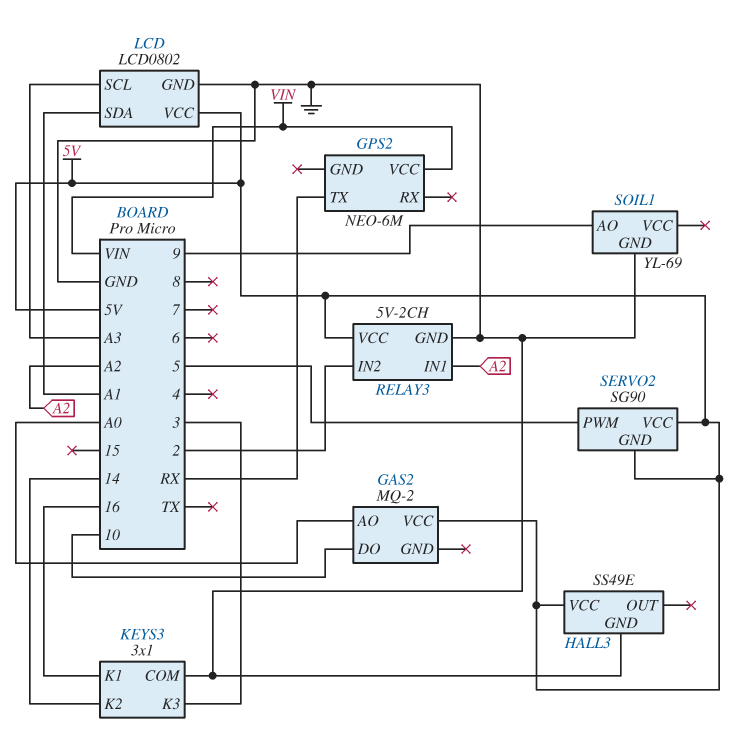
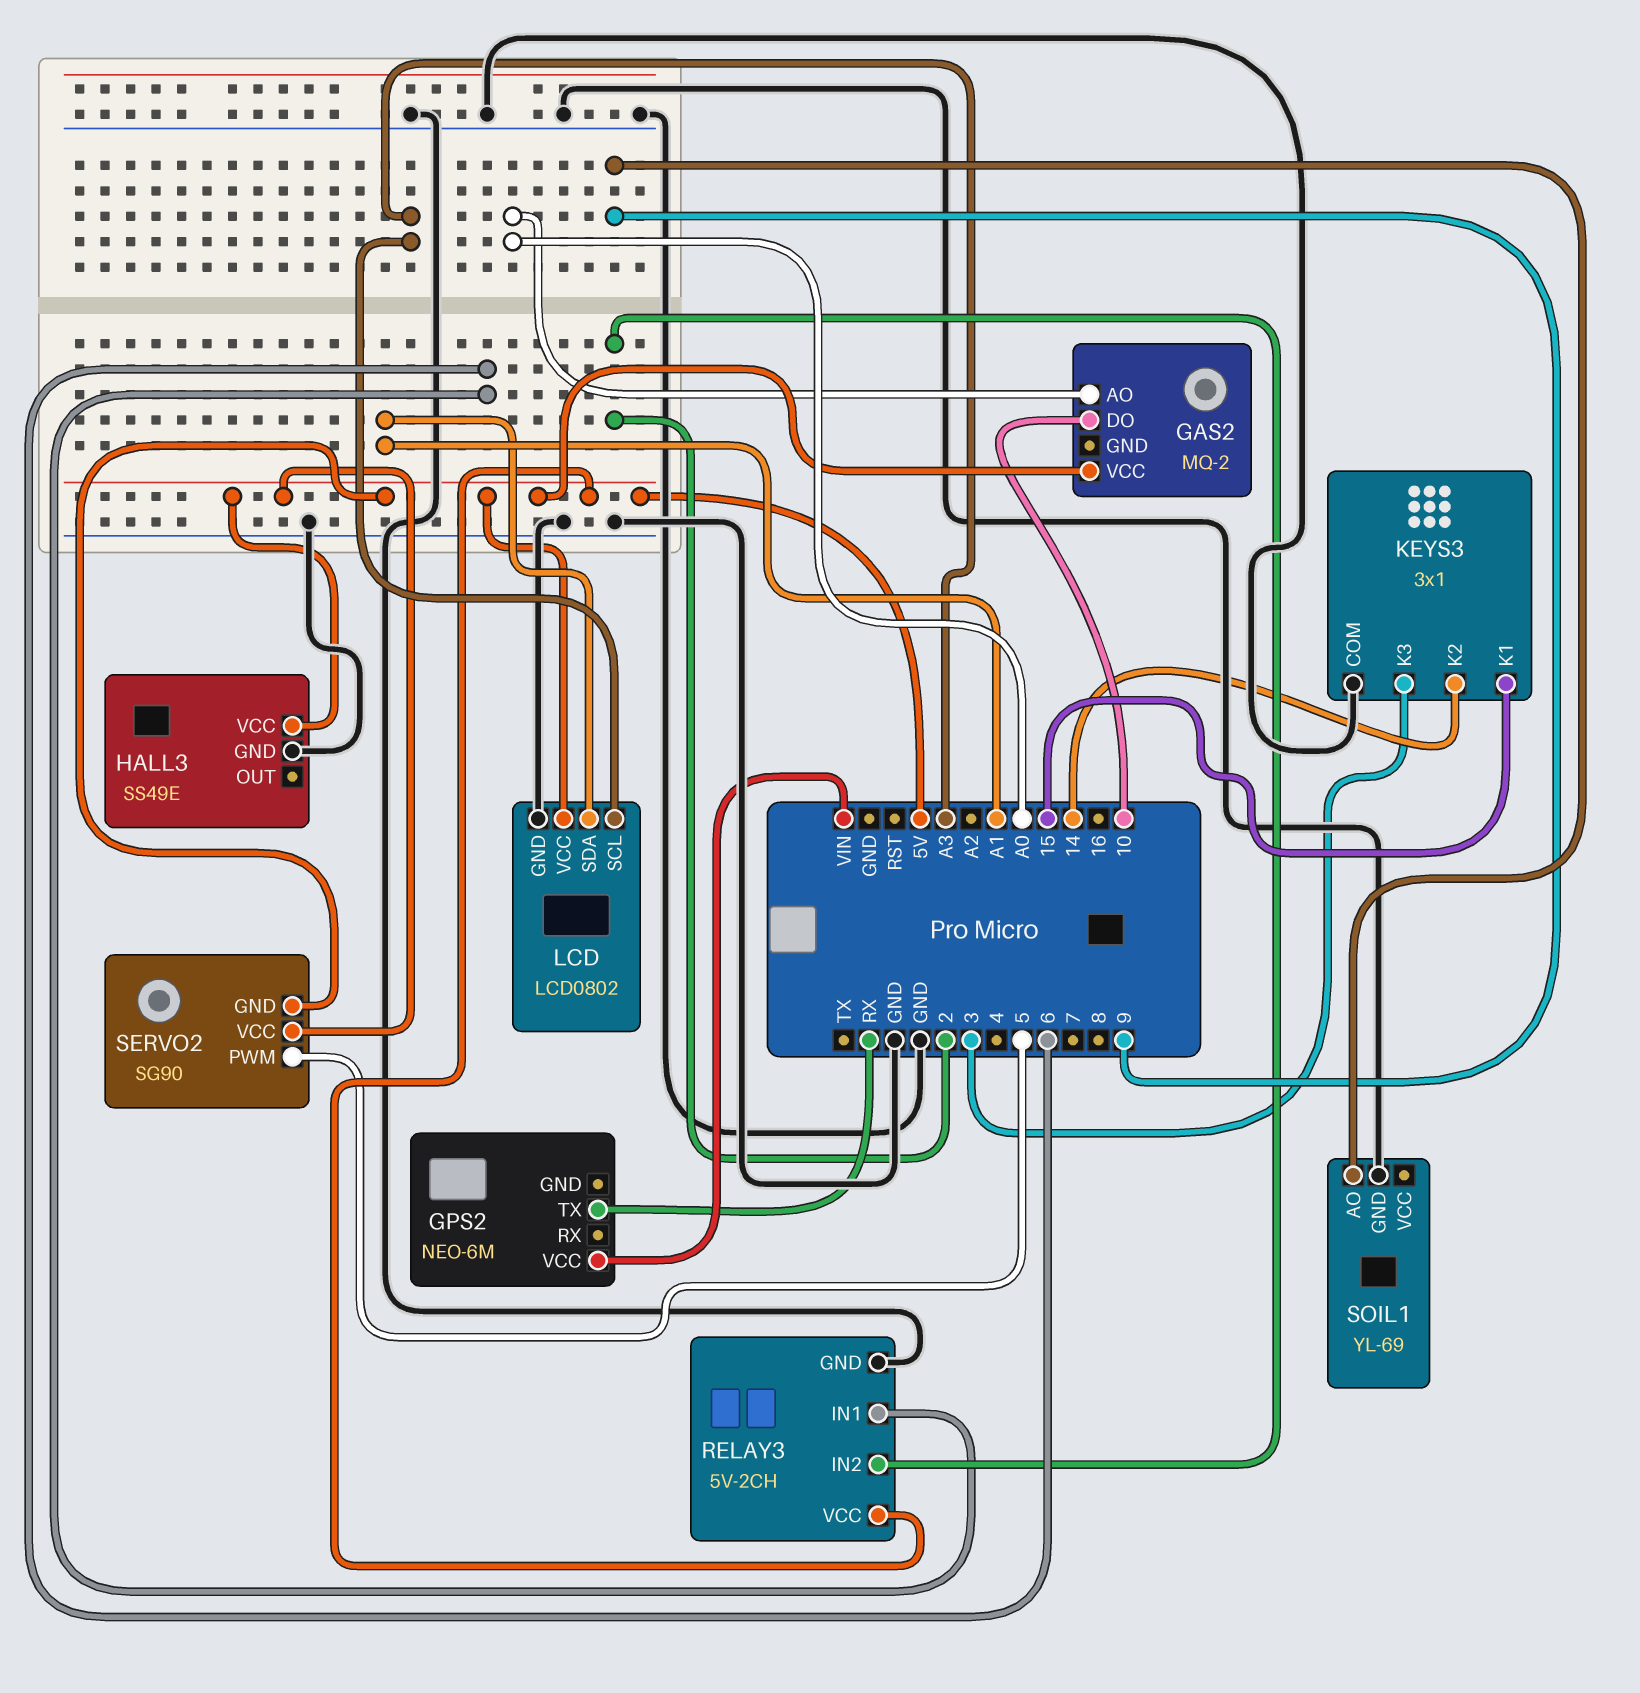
KEYS3 pin K1: 16 -> 15
RELAY3 pin IN1: A2 -> 6

